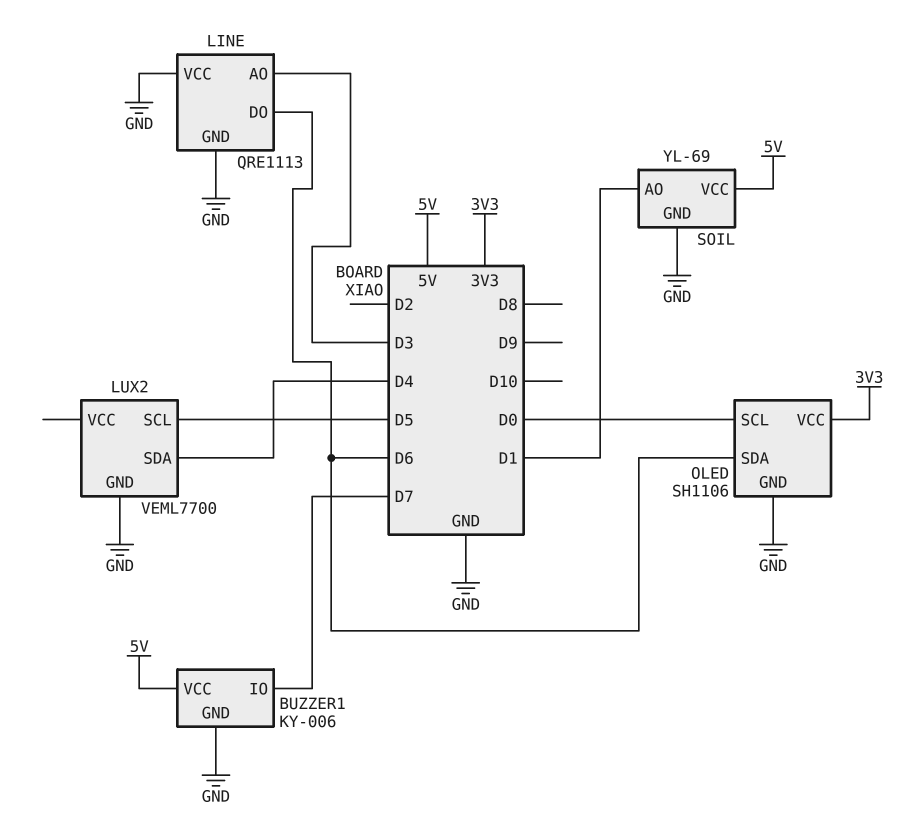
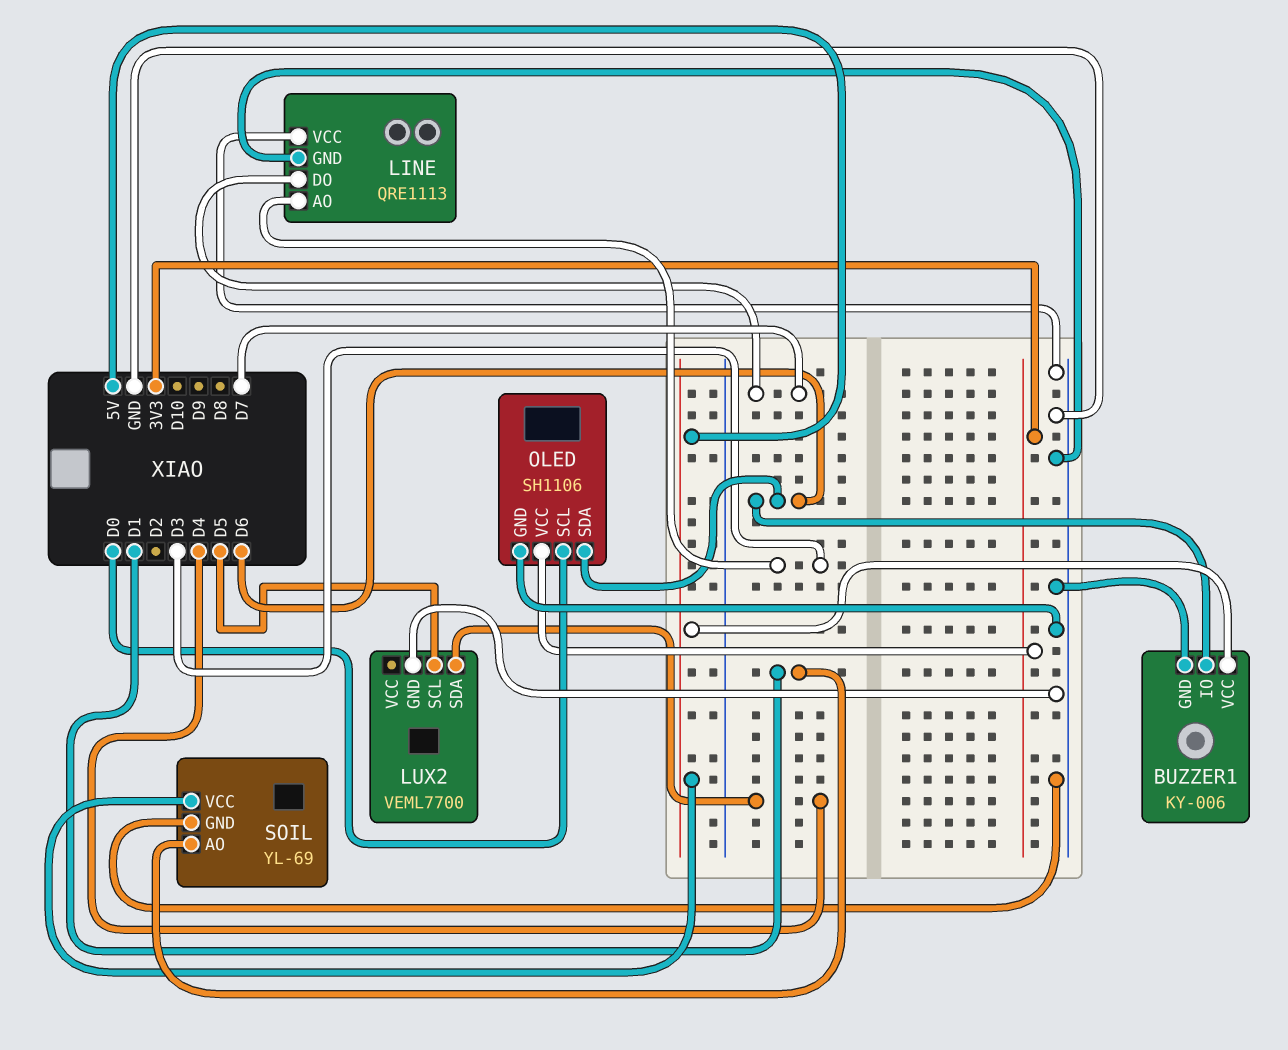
BUZZER1 pin IO: D7 -> D6
LINE pin DO: D6 -> D7

